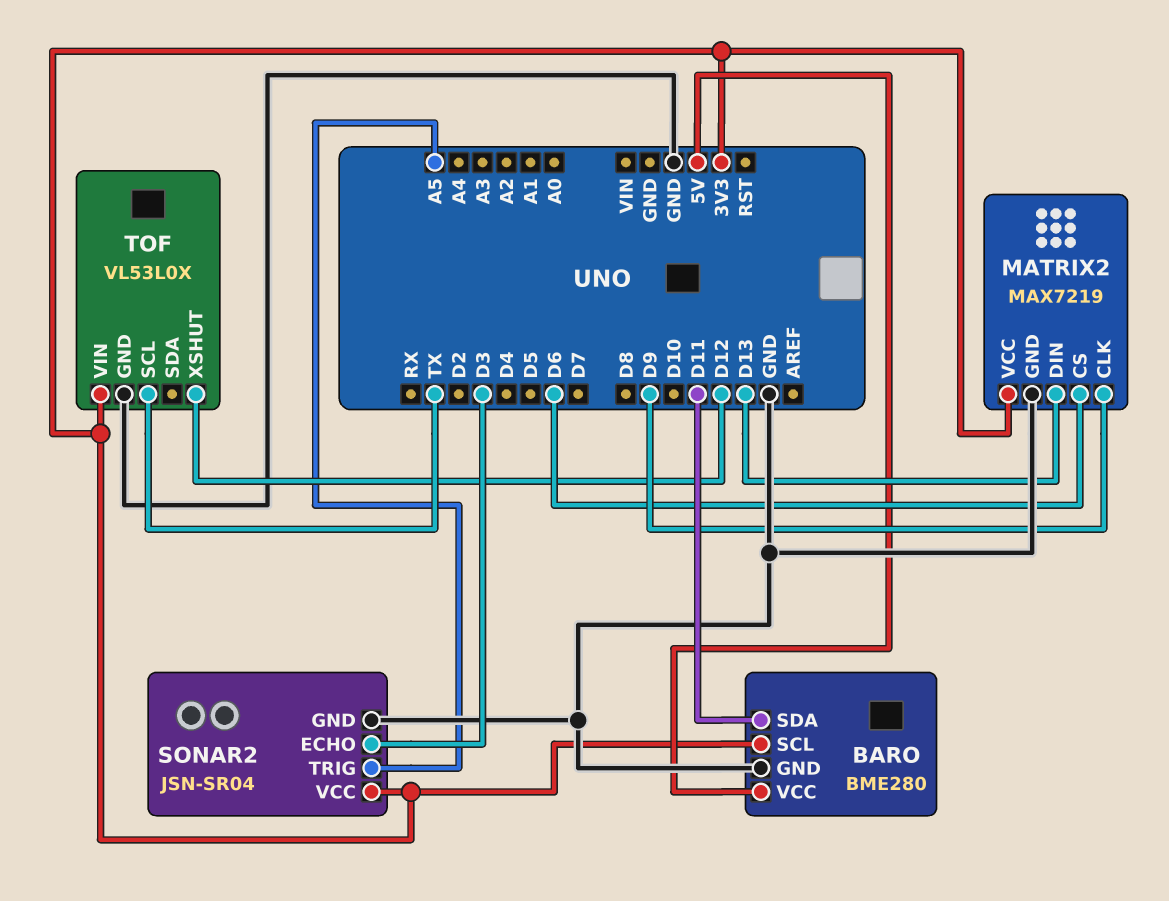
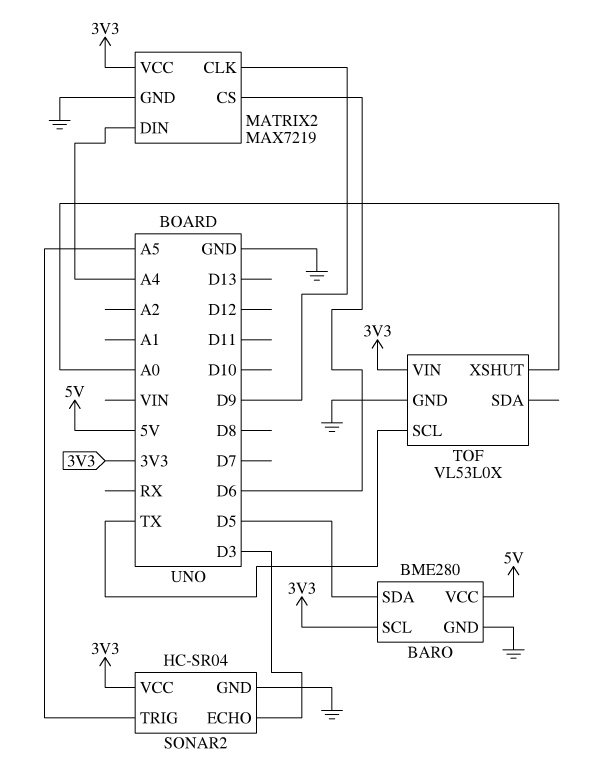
BARO pin SDA: D11 -> D5
MATRIX2 pin DIN: D13 -> A4
SONAR2: JSN-SR04 -> HC-SR04
TOF pin XSHUT: D12 -> A0

